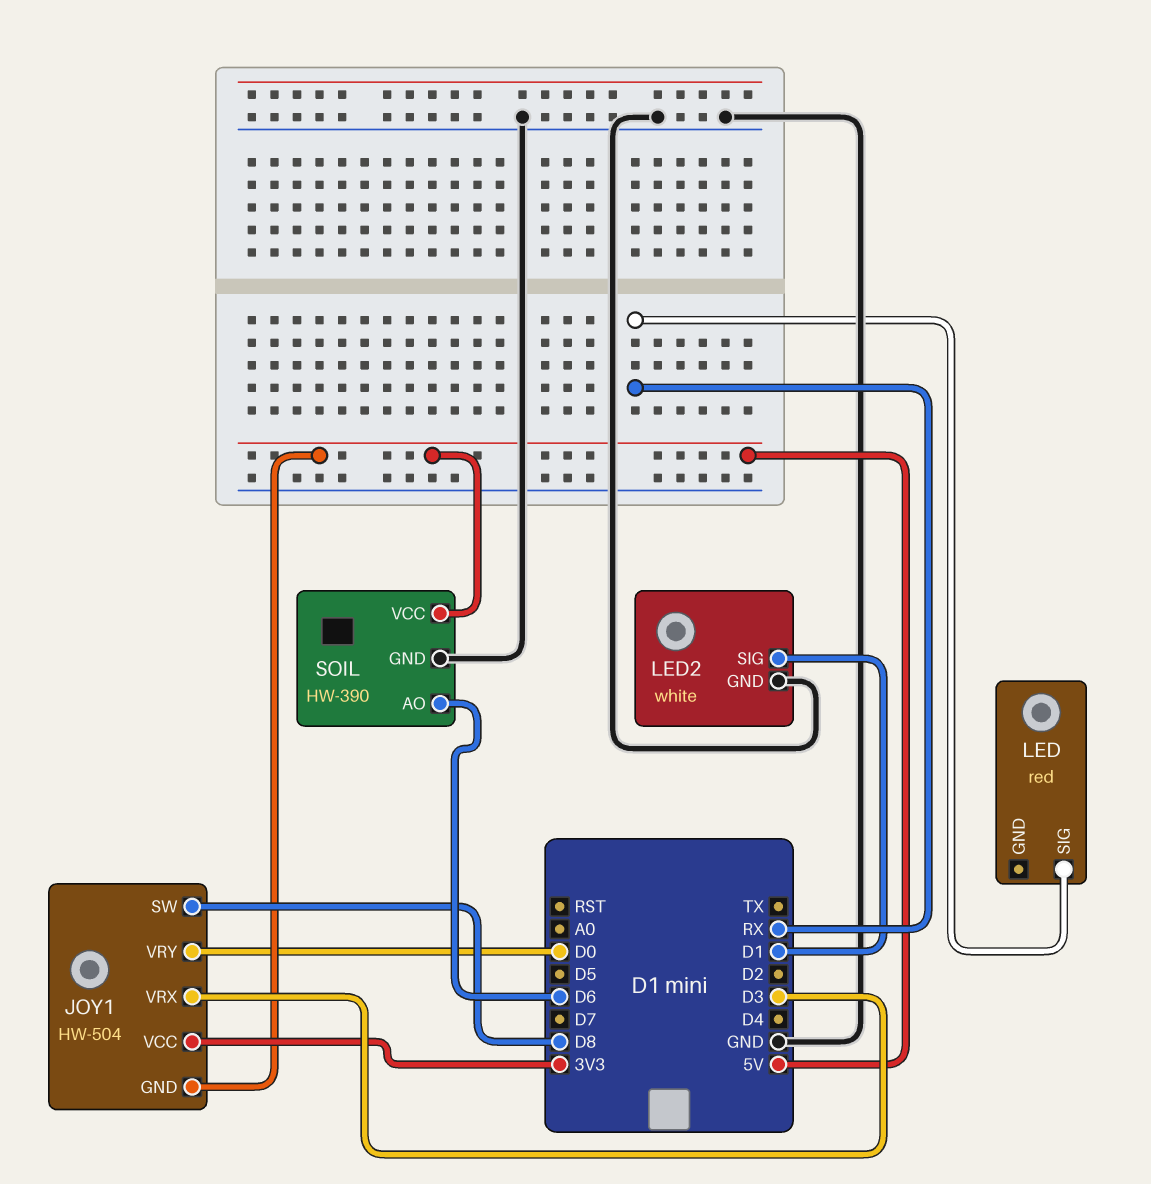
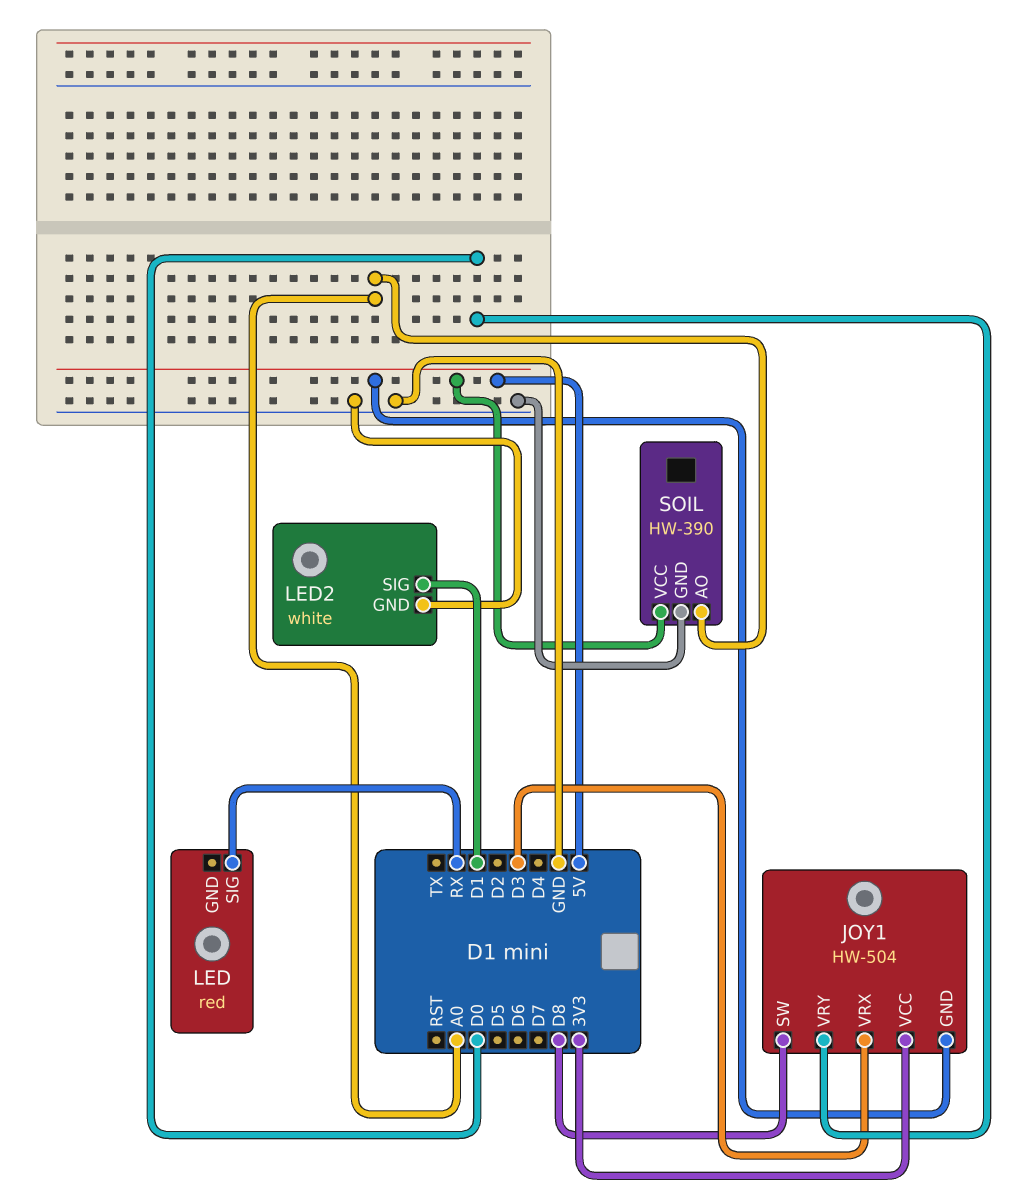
SOIL pin AO: D6 -> A0

